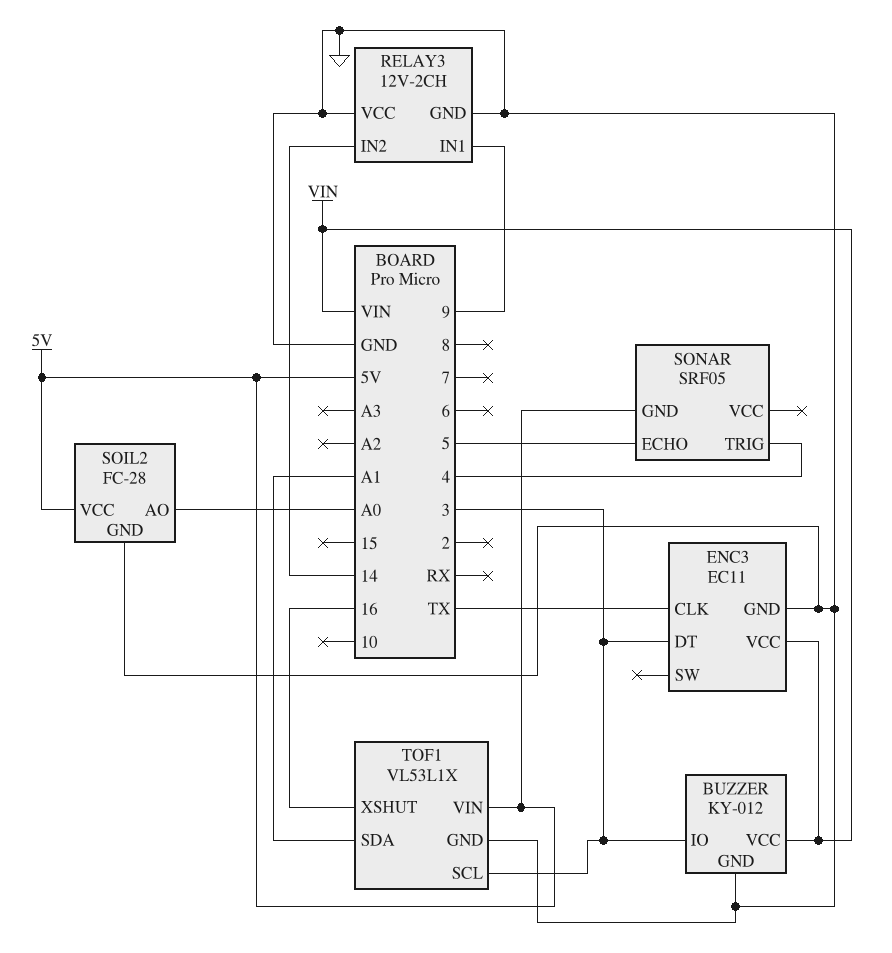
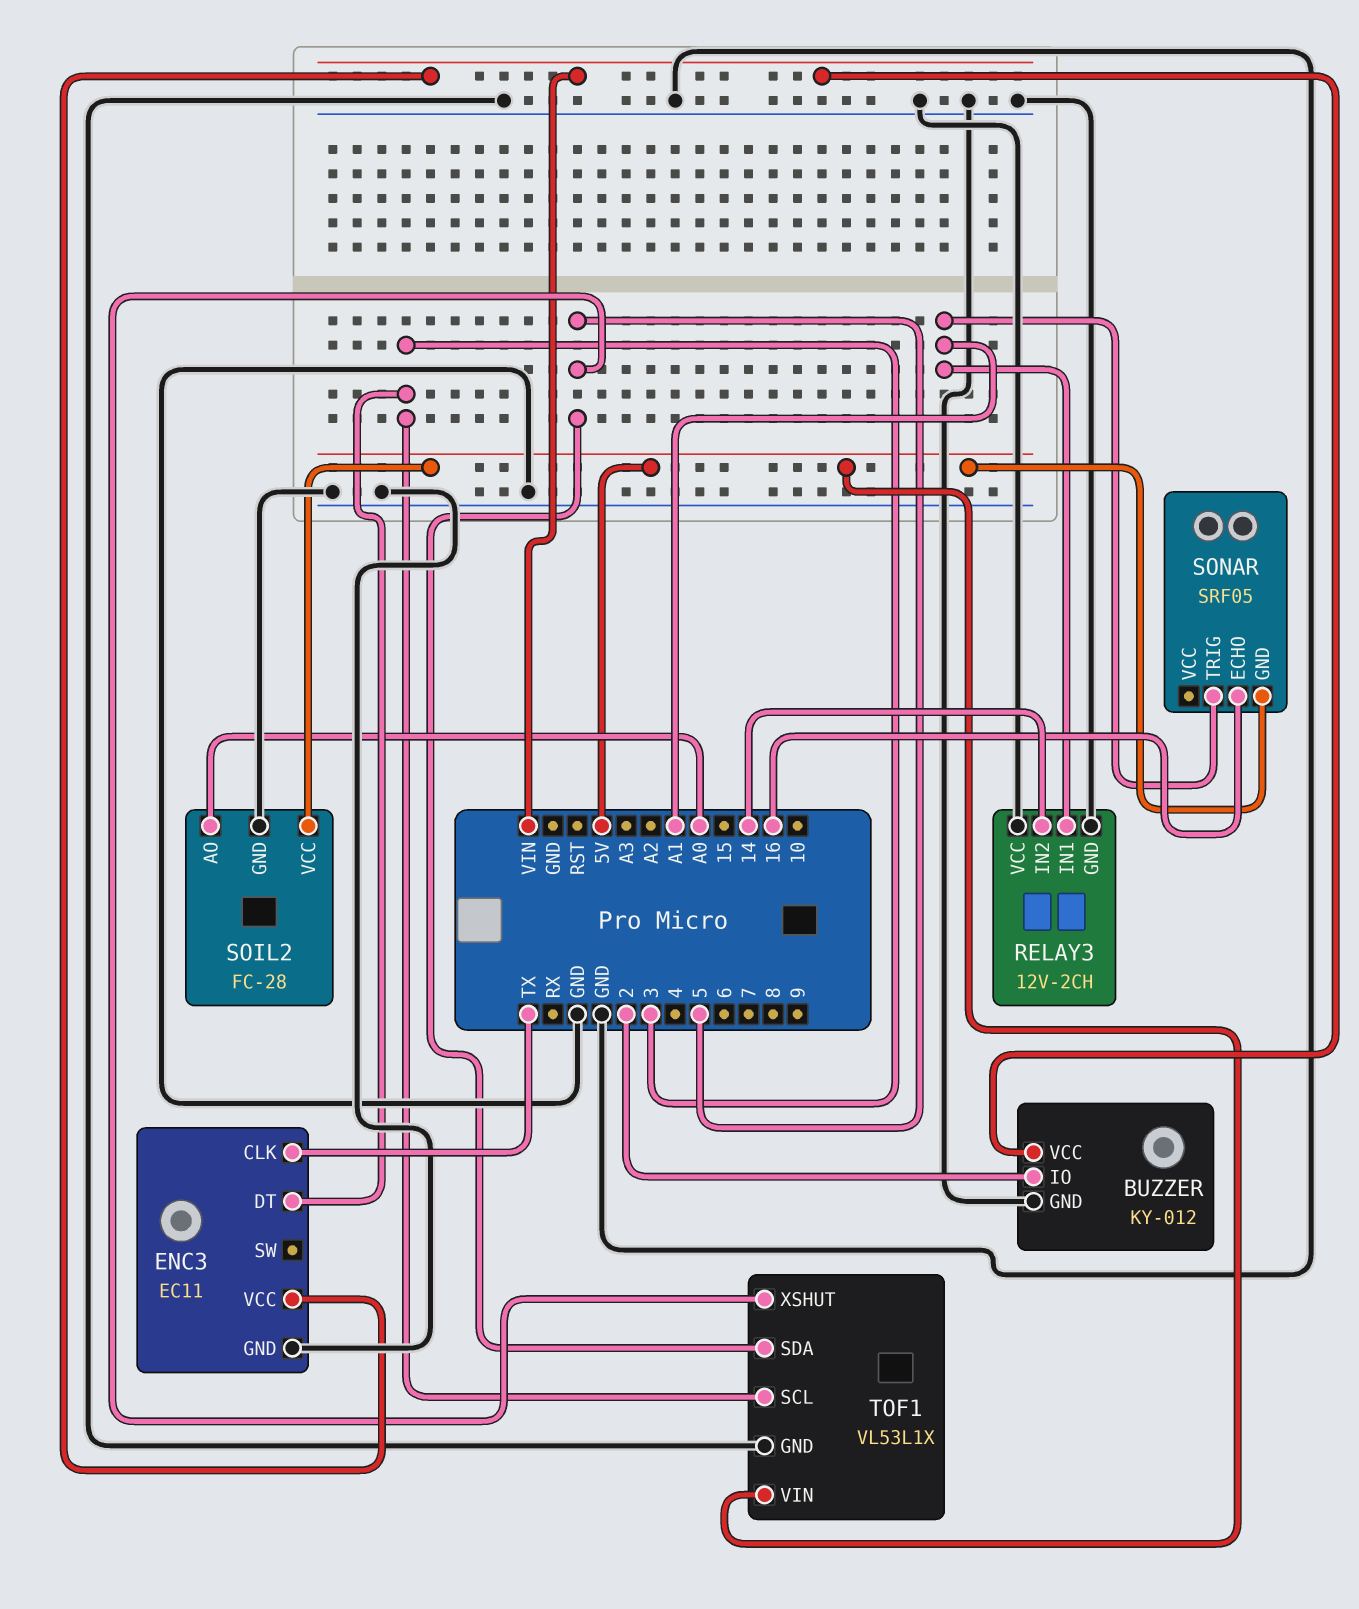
BUZZER pin IO: 3 -> 2
RELAY3 pin IN1: 9 -> A1
SONAR pin ECHO: 5 -> 16
SONAR pin TRIG: 4 -> A1
TOF1 pin SDA: A1 -> 5
TOF1 pin XSHUT: 16 -> 5

